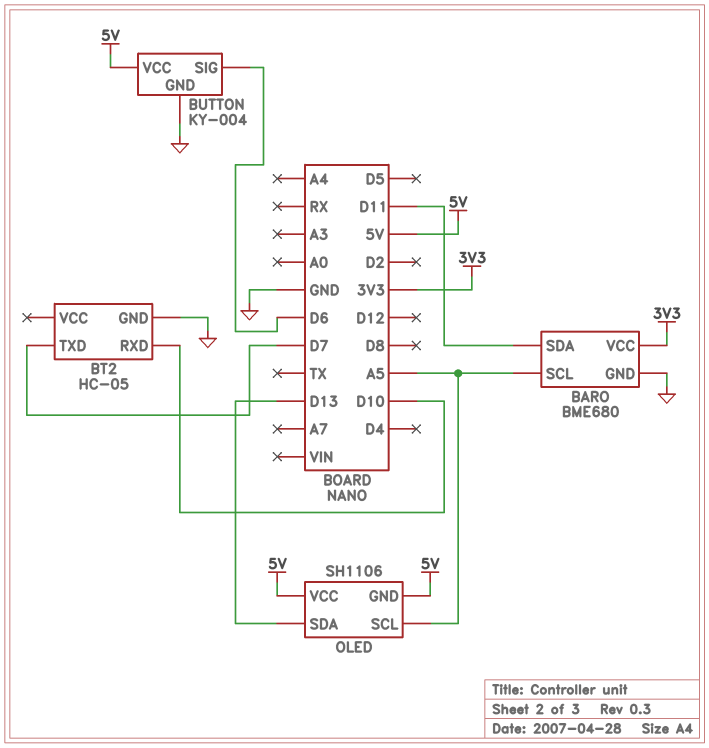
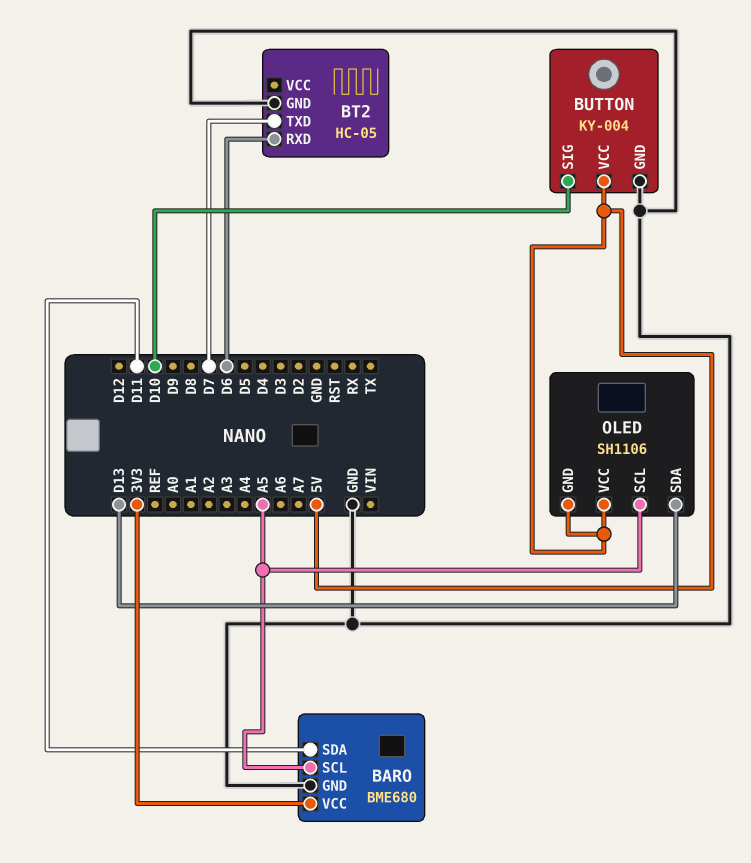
BT2 pin RXD: D10 -> D6
BUTTON pin SIG: D6 -> D10

